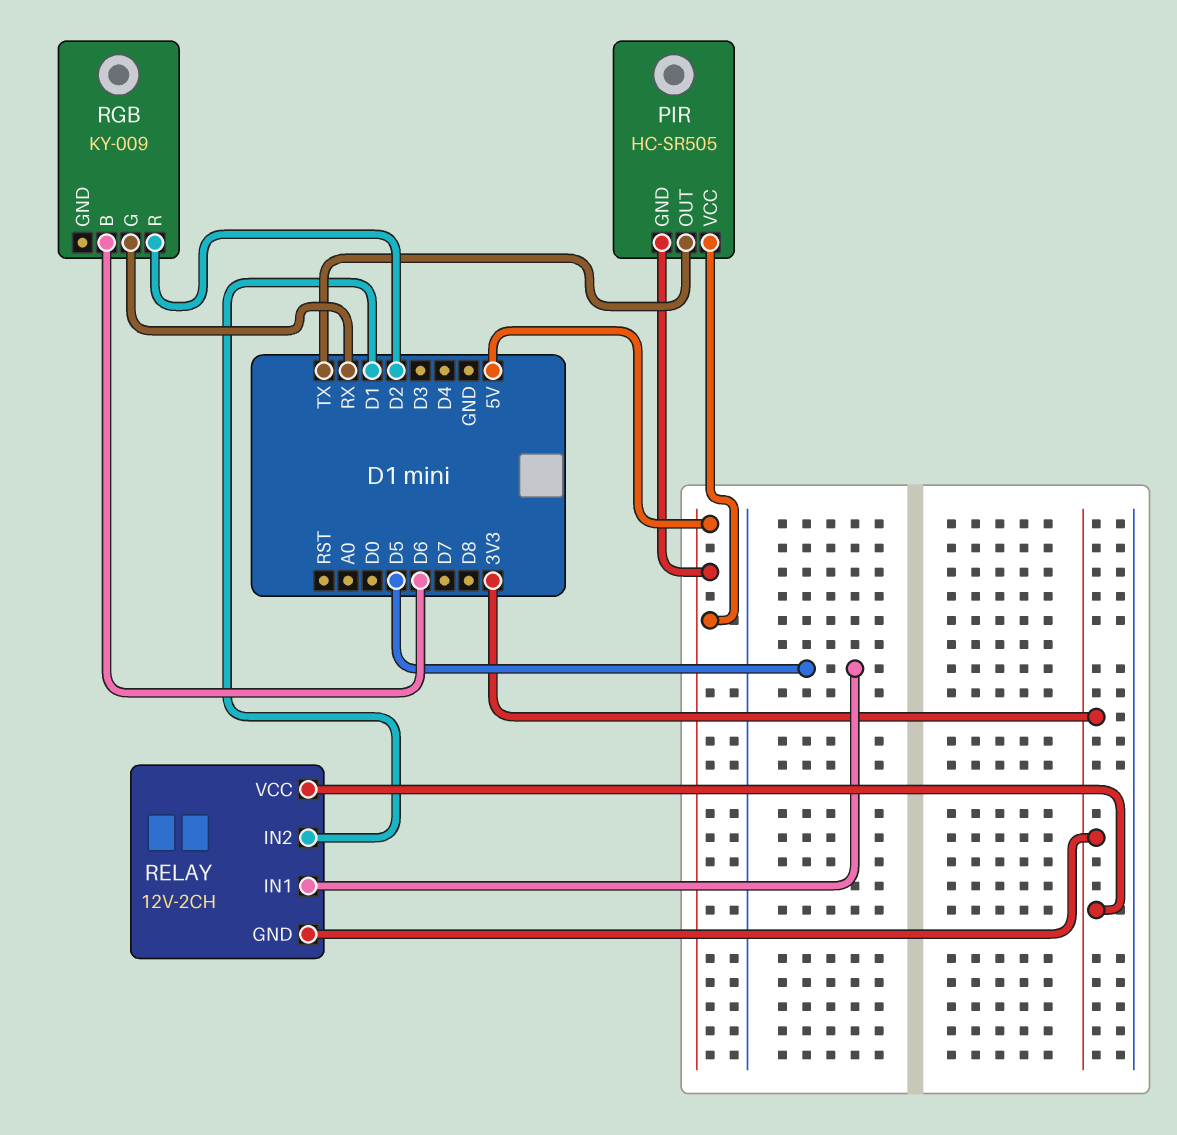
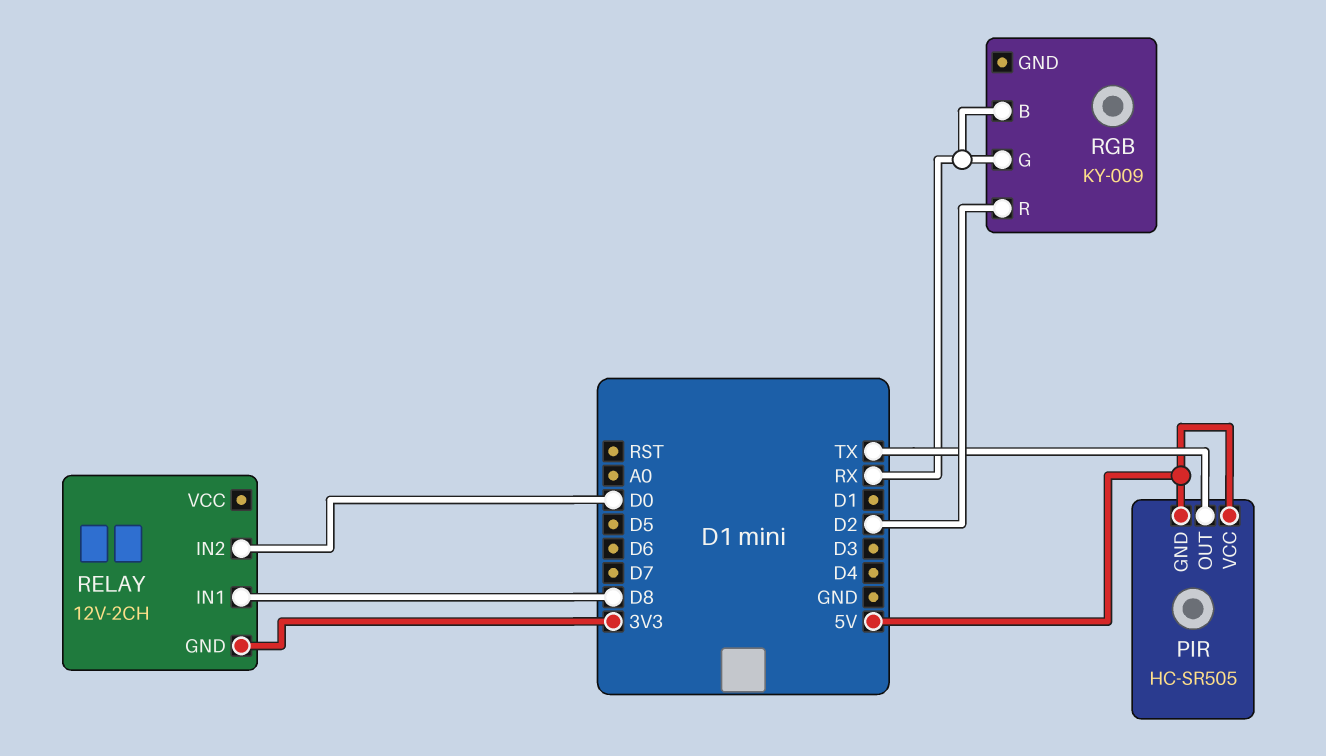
RELAY pin IN1: D5 -> D8
RELAY pin IN2: D1 -> D0
RELAY pin VCC: 3V3 -> none
RGB pin B: D6 -> RX

